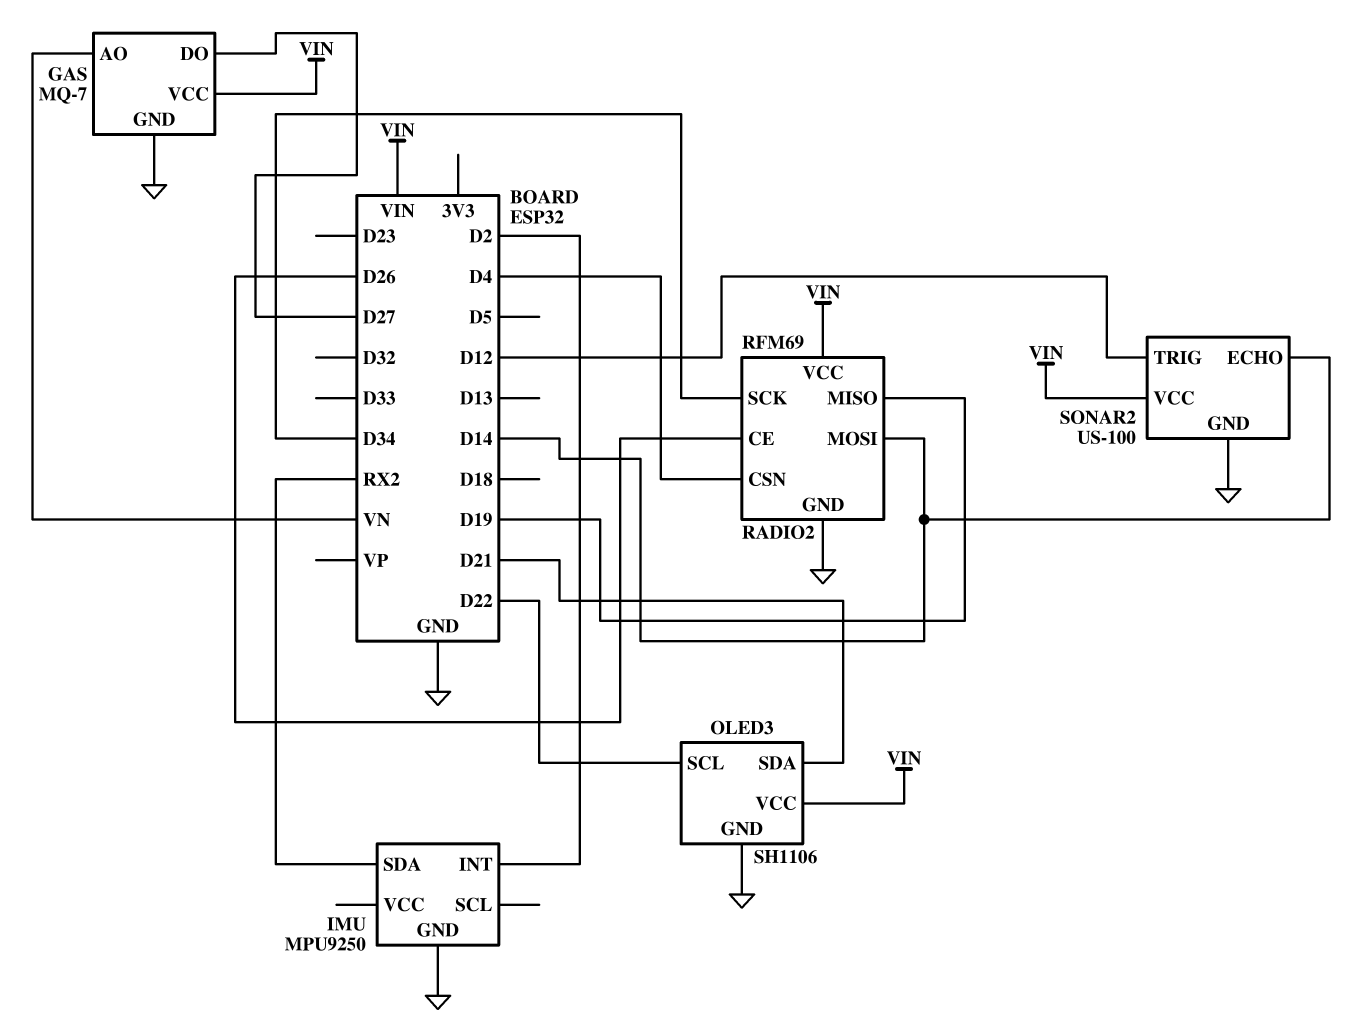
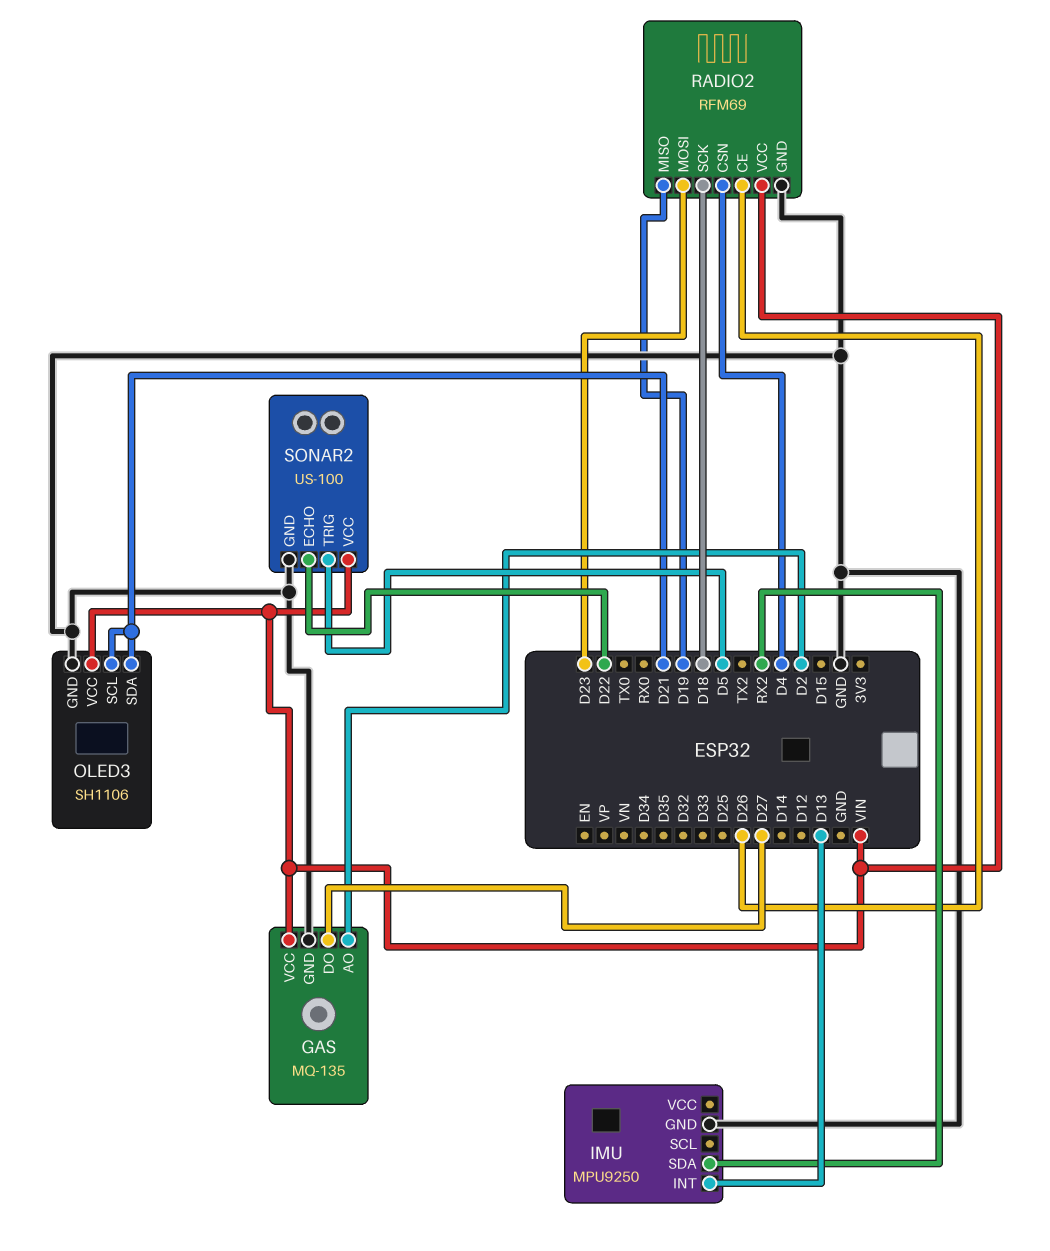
GAS: MQ-7 -> MQ-135
GAS pin AO: VN -> D2
IMU pin INT: D2 -> D13
OLED3 pin SCL: D22 -> D21
RADIO2 pin MOSI: D14 -> D23
RADIO2 pin SCK: D34 -> D18
SONAR2 pin ECHO: D14 -> D22
SONAR2 pin TRIG: D12 -> D5

